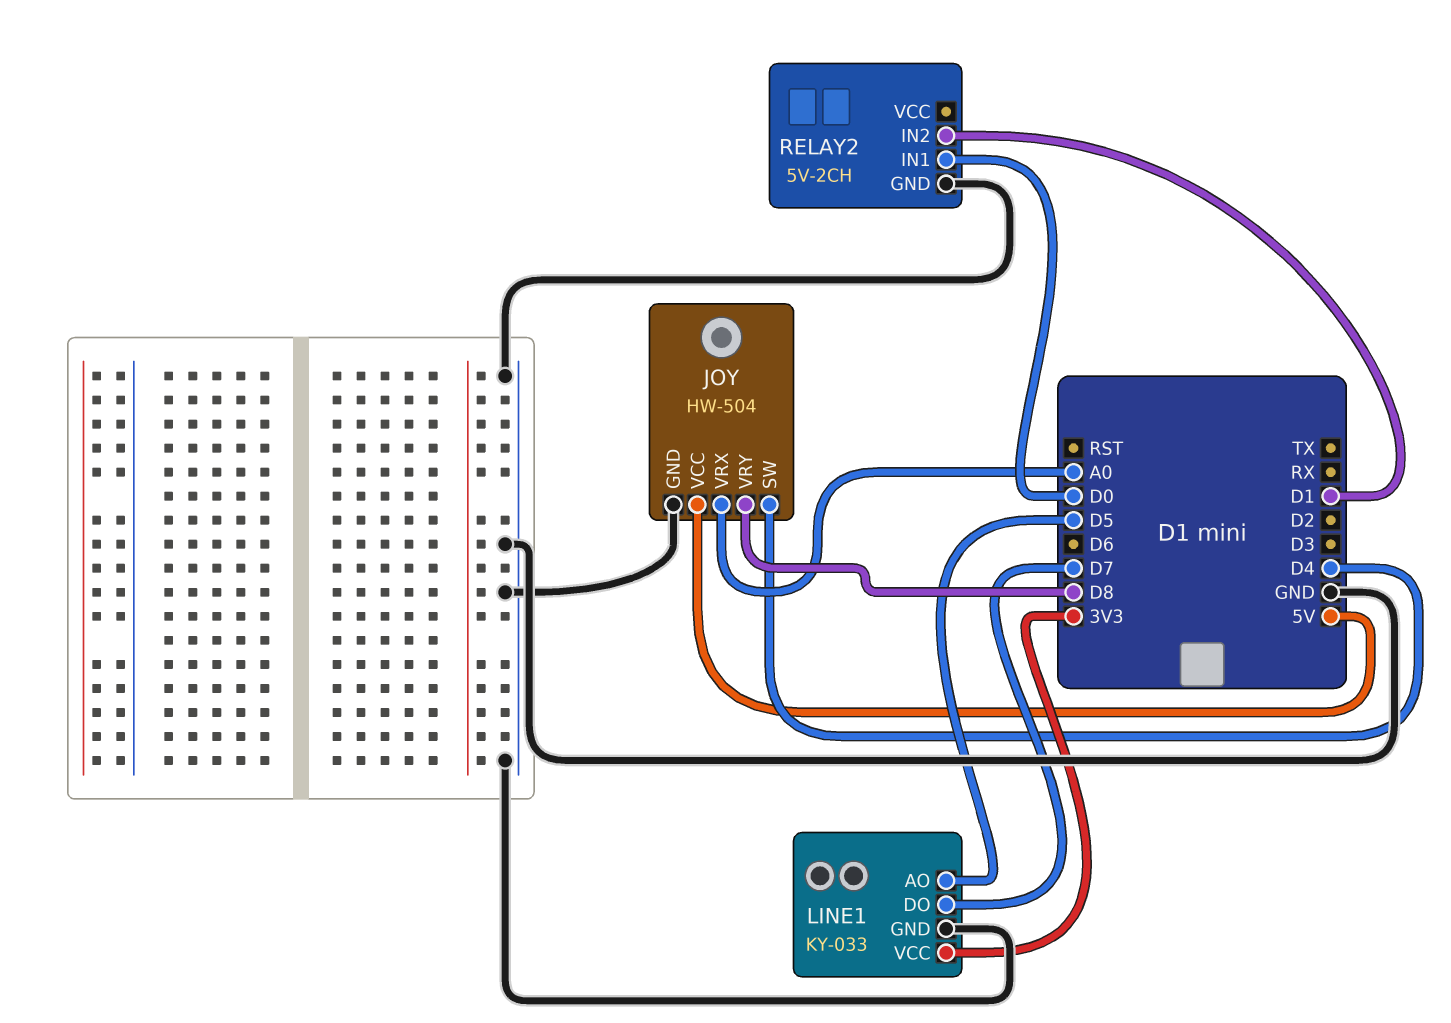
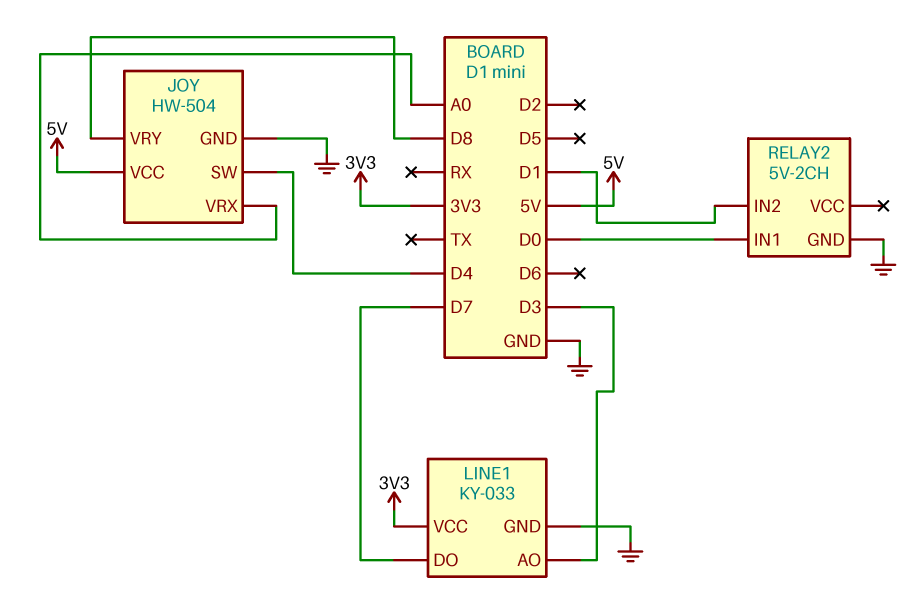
LINE1 pin AO: D5 -> D3

